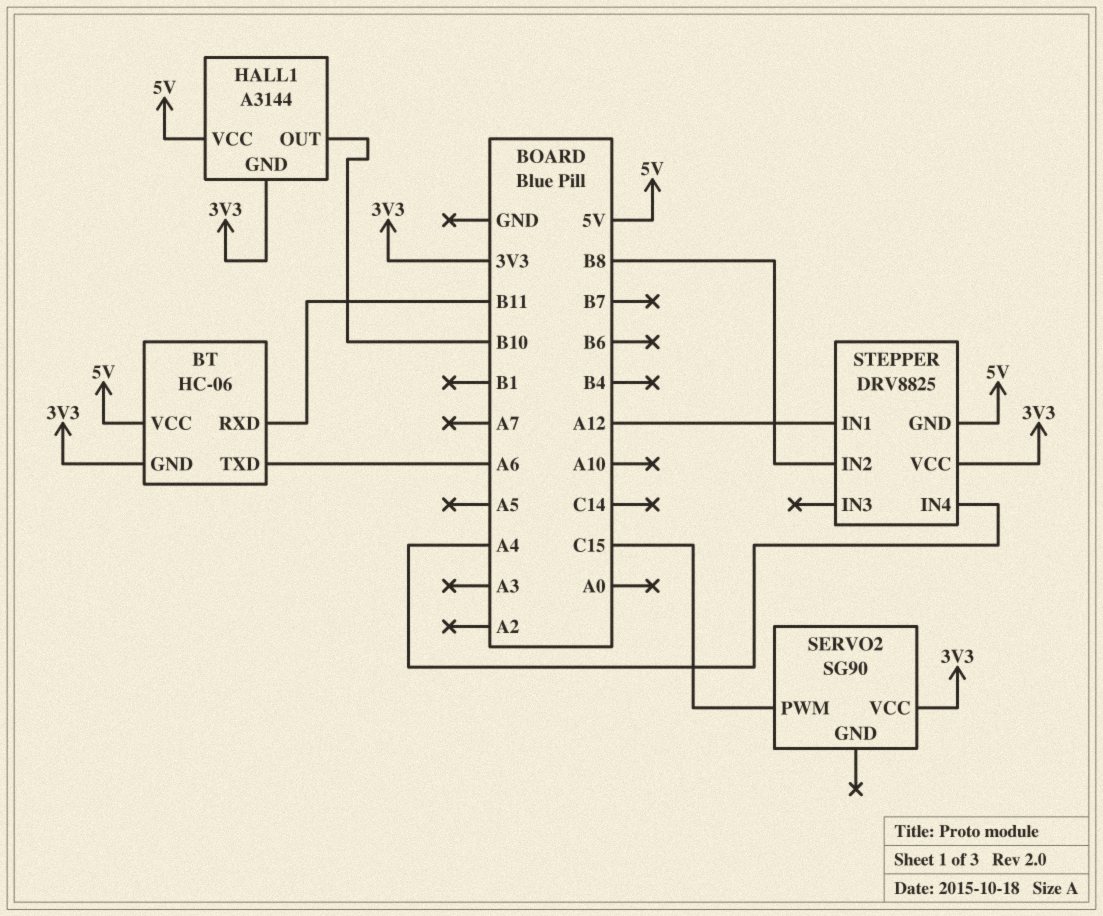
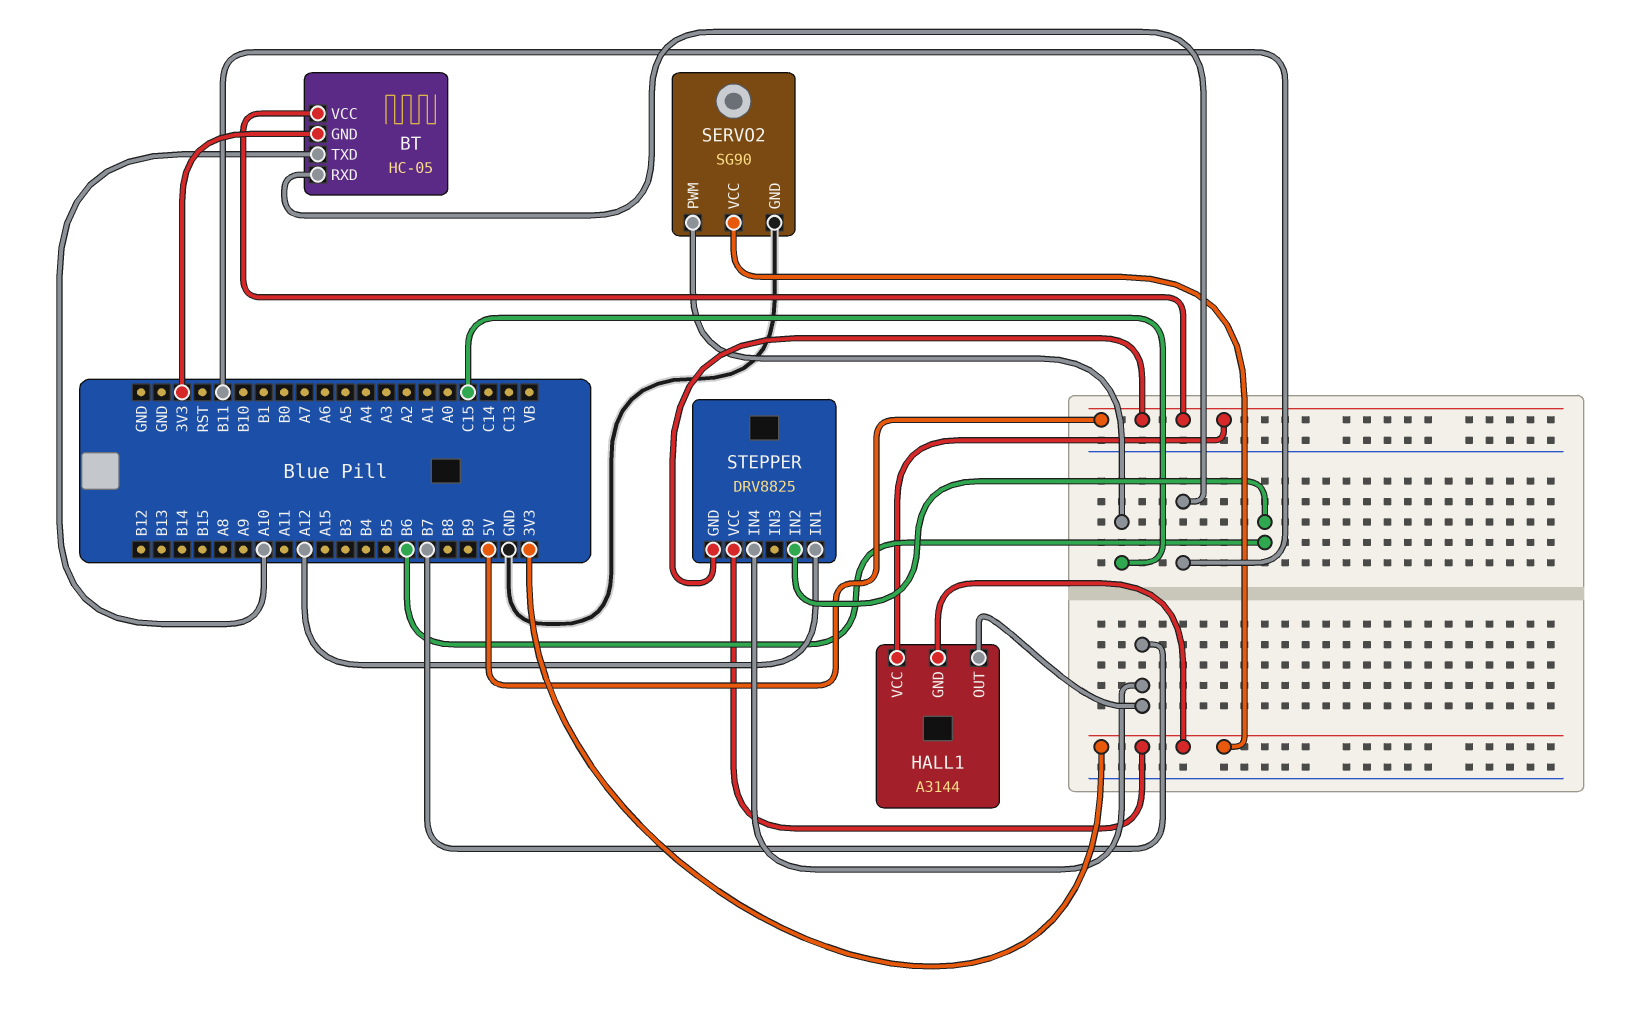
BT: HC-06 -> HC-05
BT pin TXD: A6 -> A10
HALL1 pin OUT: B10 -> B7
SERVO2 pin GND: none -> GND
STEPPER pin IN2: B8 -> B6
STEPPER pin IN4: A4 -> B7

